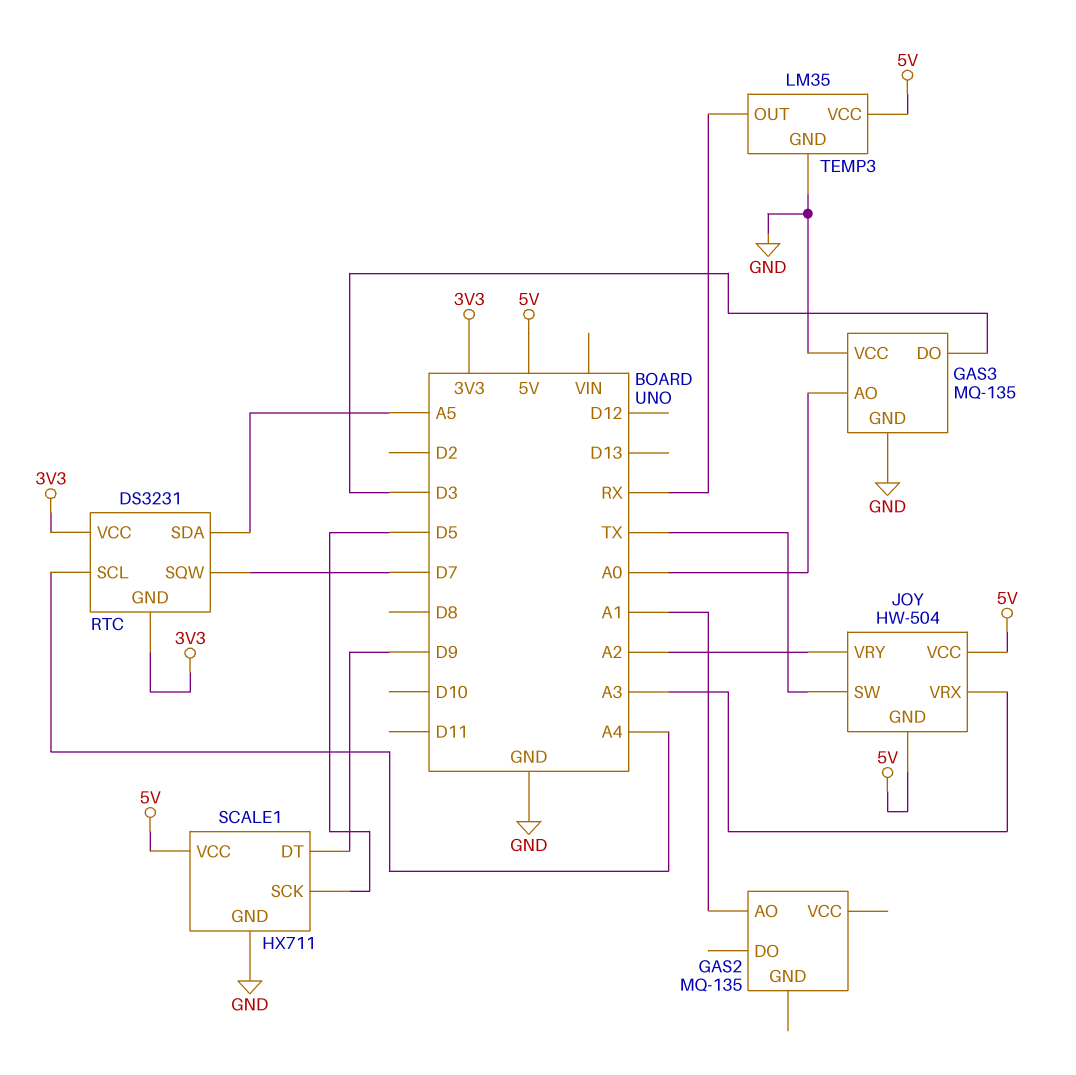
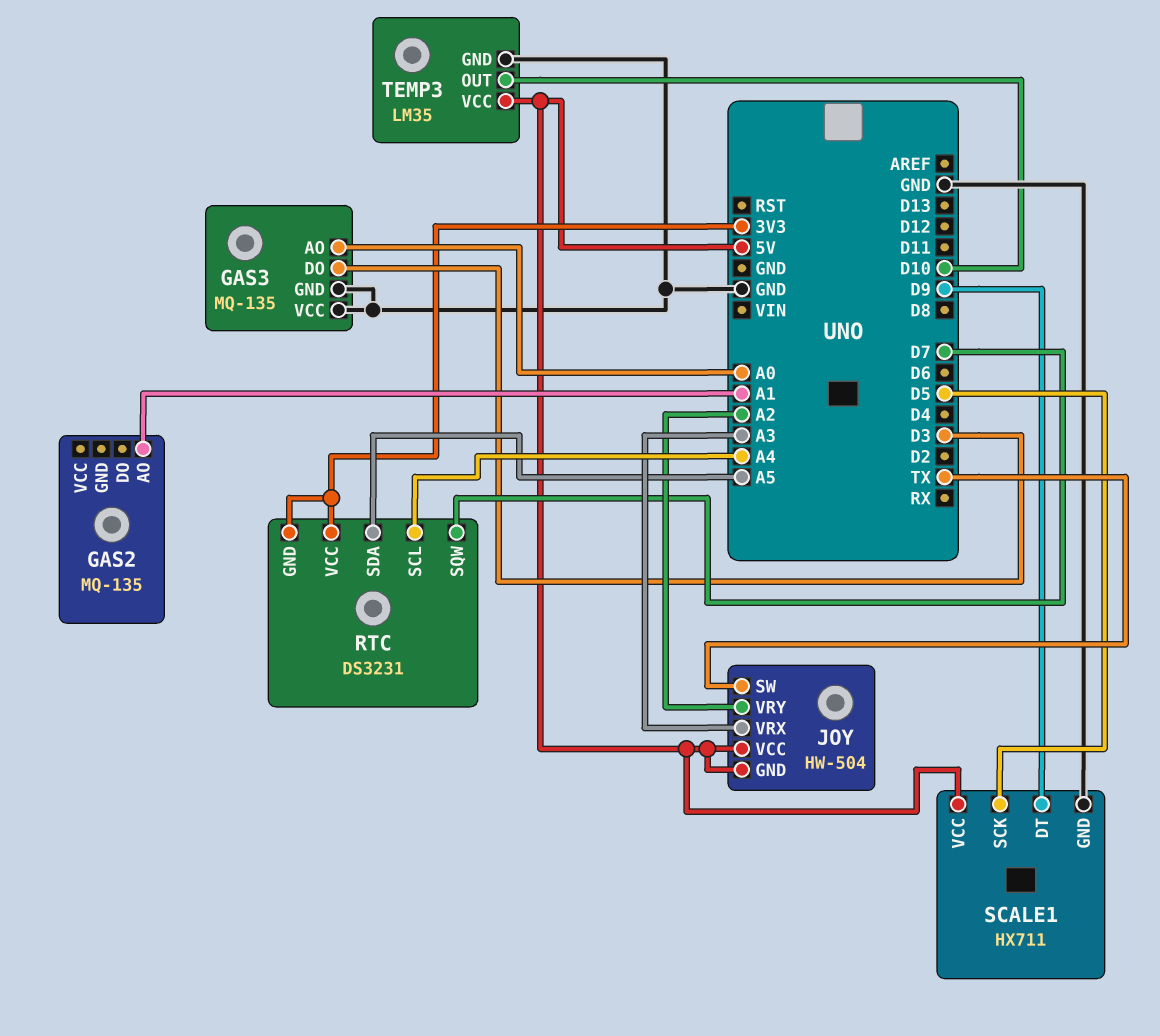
TEMP3 pin OUT: RX -> D10

